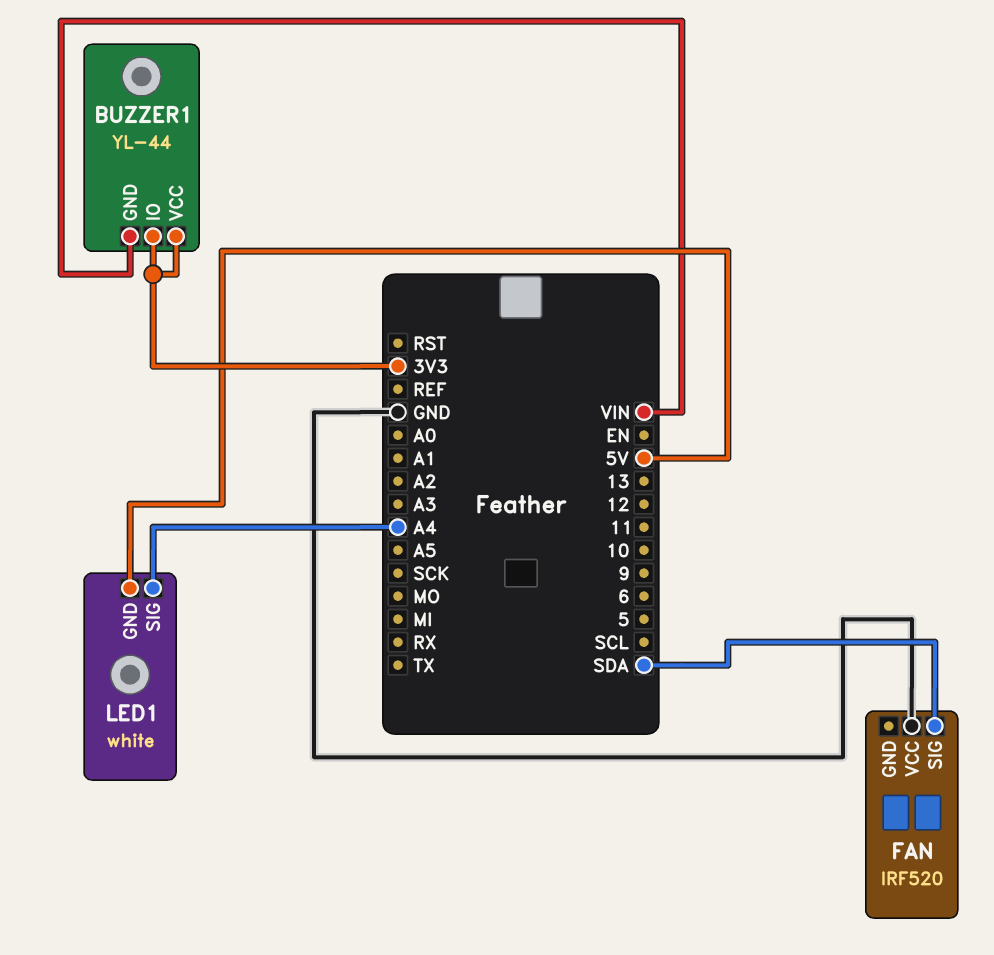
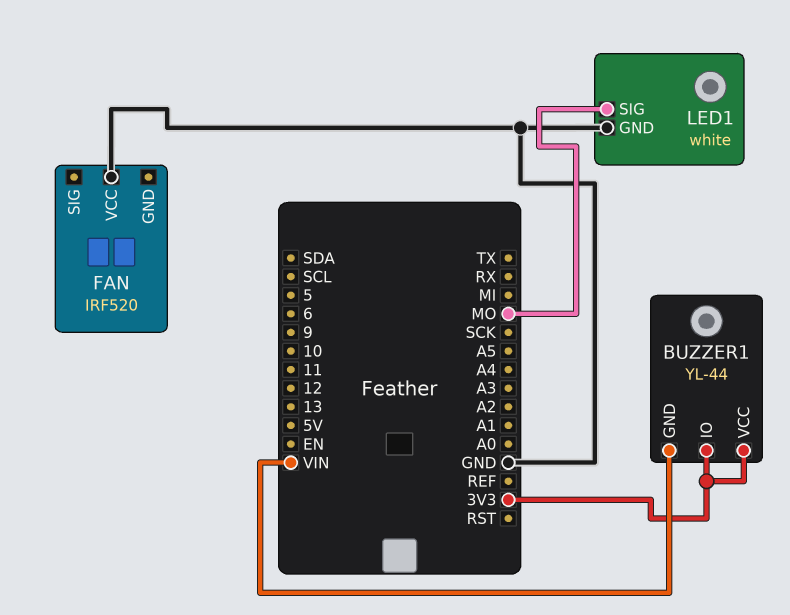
FAN pin SIG: SDA -> none
LED1 pin GND: 5V -> GND
LED1 pin SIG: A4 -> MO

